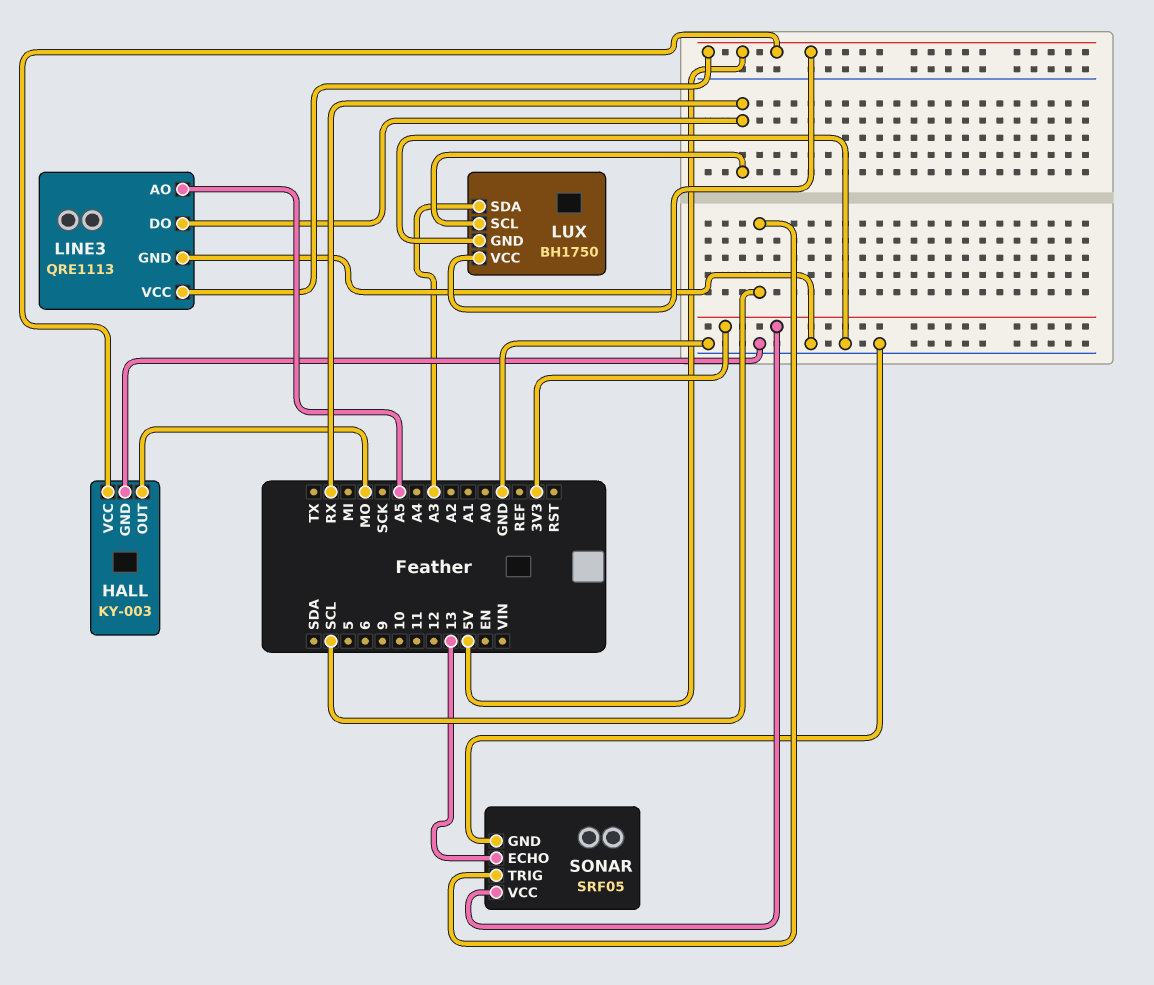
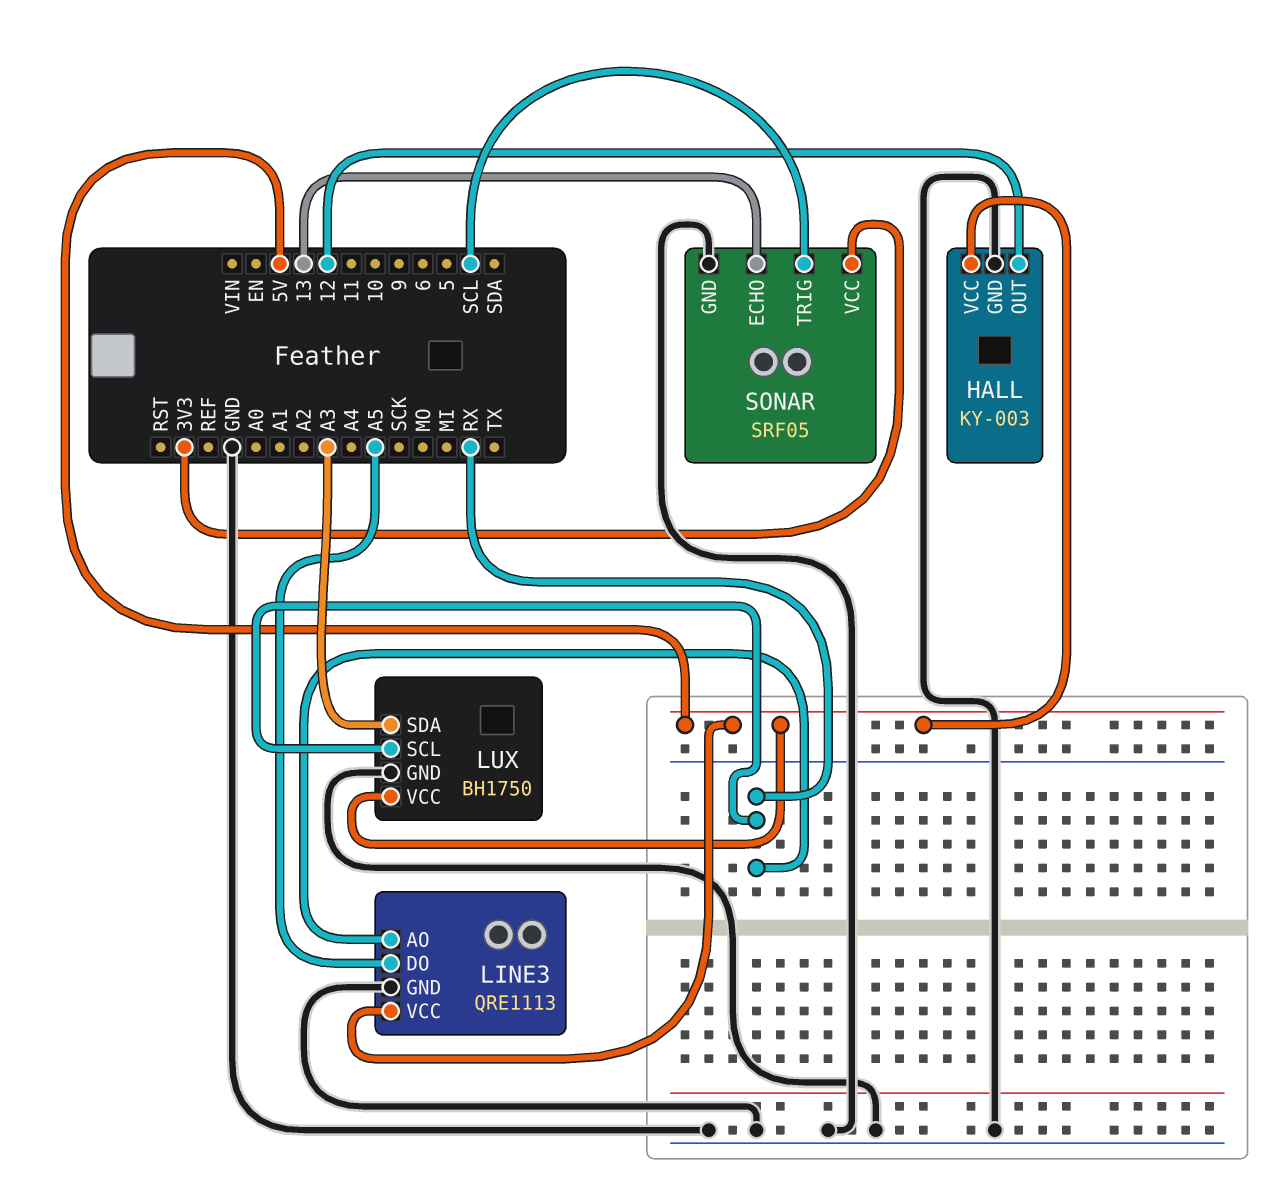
HALL pin OUT: MO -> 12
LINE3 pin AO: A5 -> RX
LINE3 pin DO: RX -> A5

